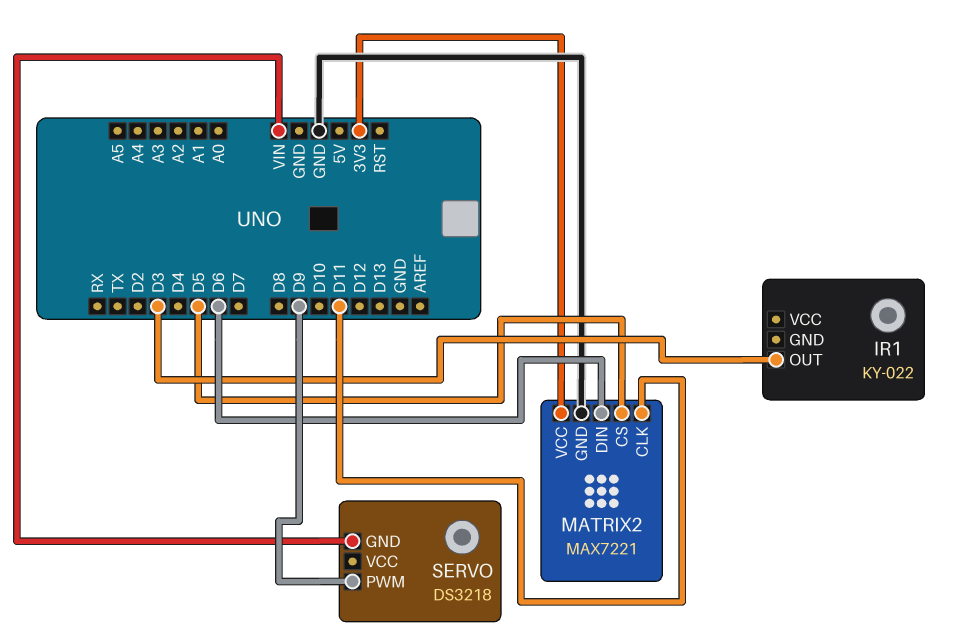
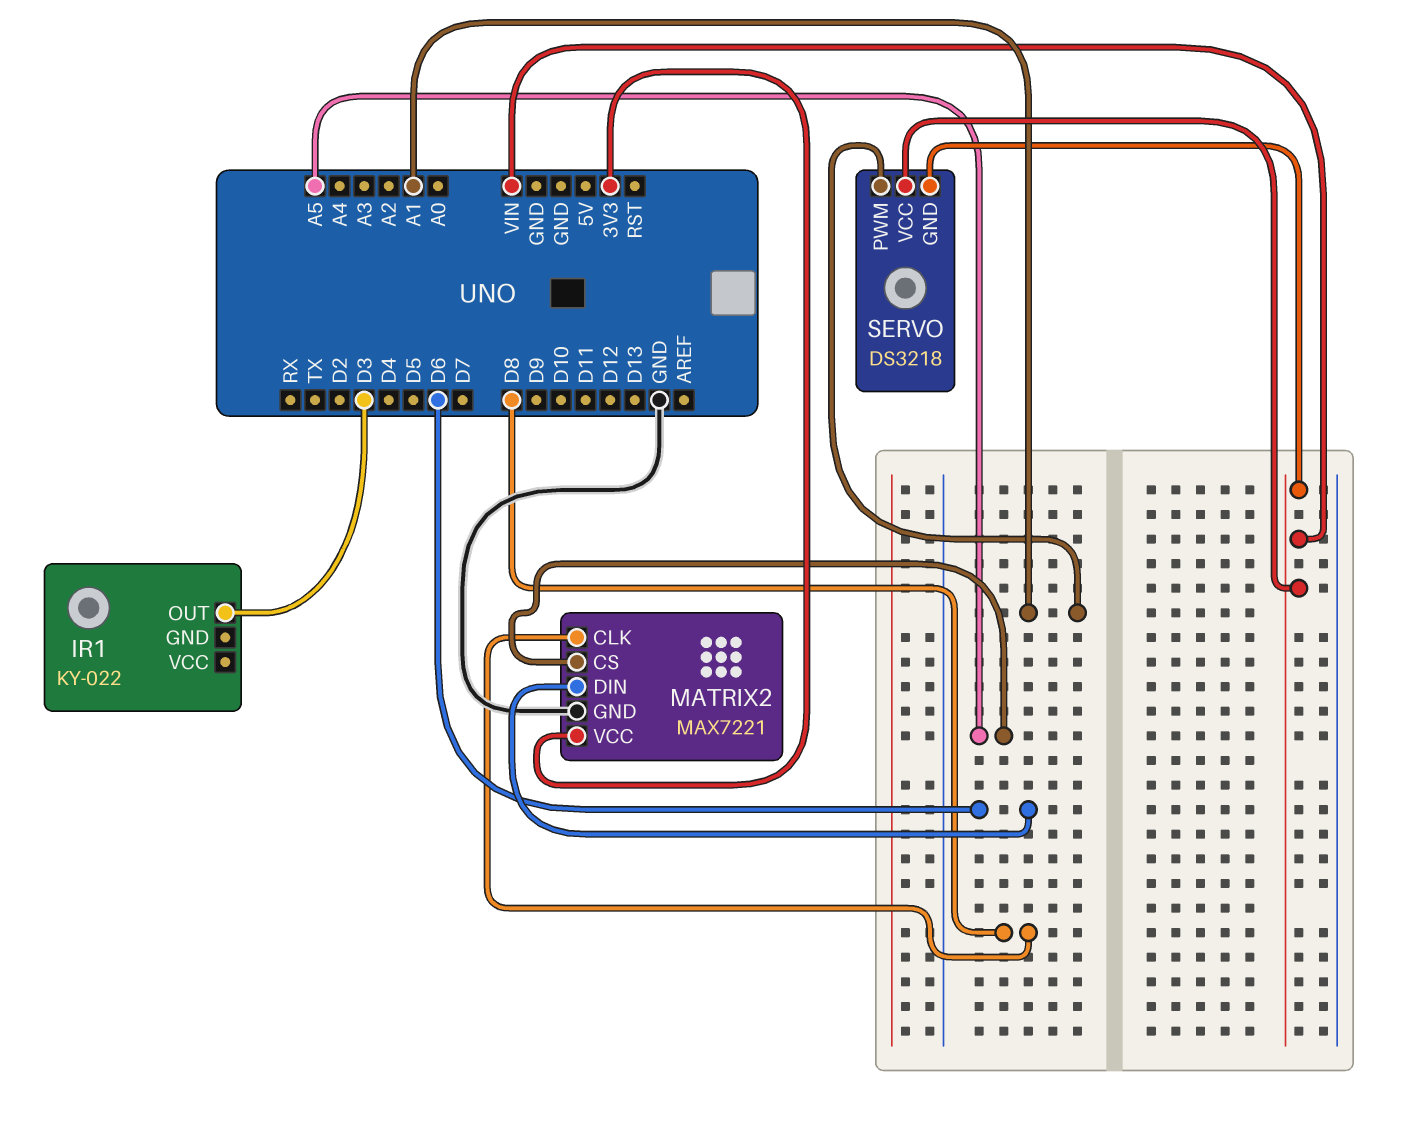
MATRIX2 pin CLK: D11 -> D8
MATRIX2 pin CS: D5 -> A5
SERVO pin PWM: D9 -> A1
SERVO pin VCC: none -> VIN

